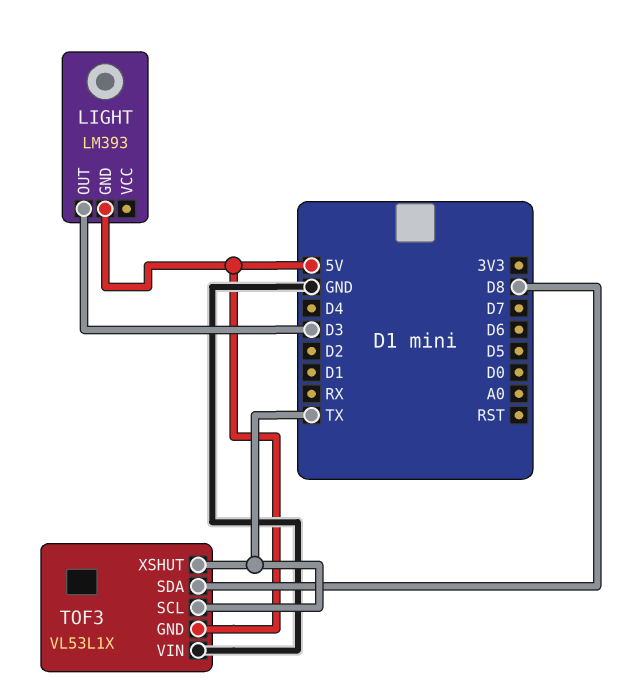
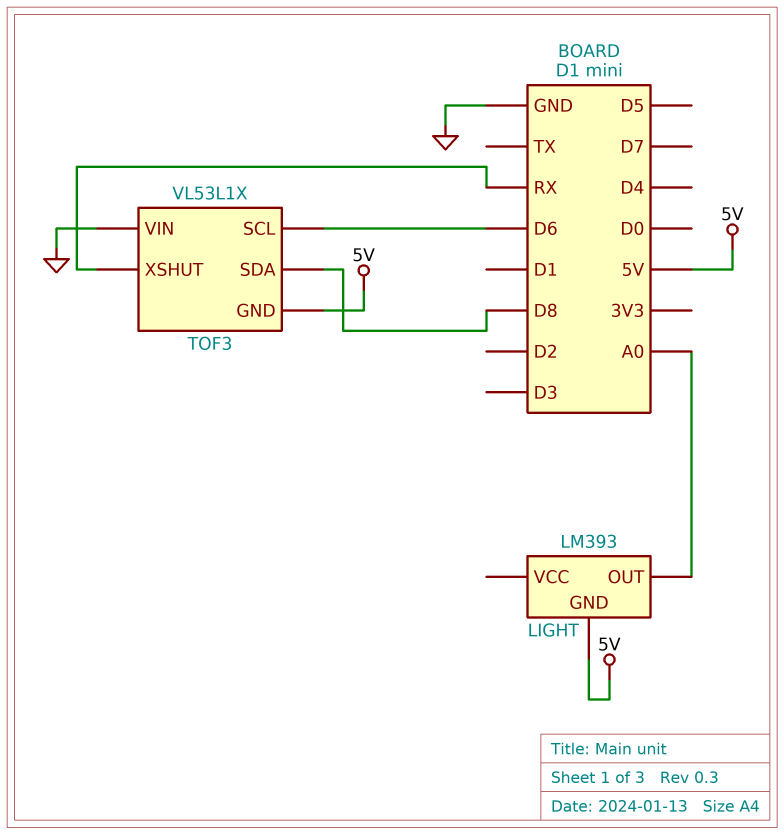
LIGHT pin OUT: D3 -> A0
TOF3 pin SCL: TX -> D6
TOF3 pin XSHUT: TX -> RX

